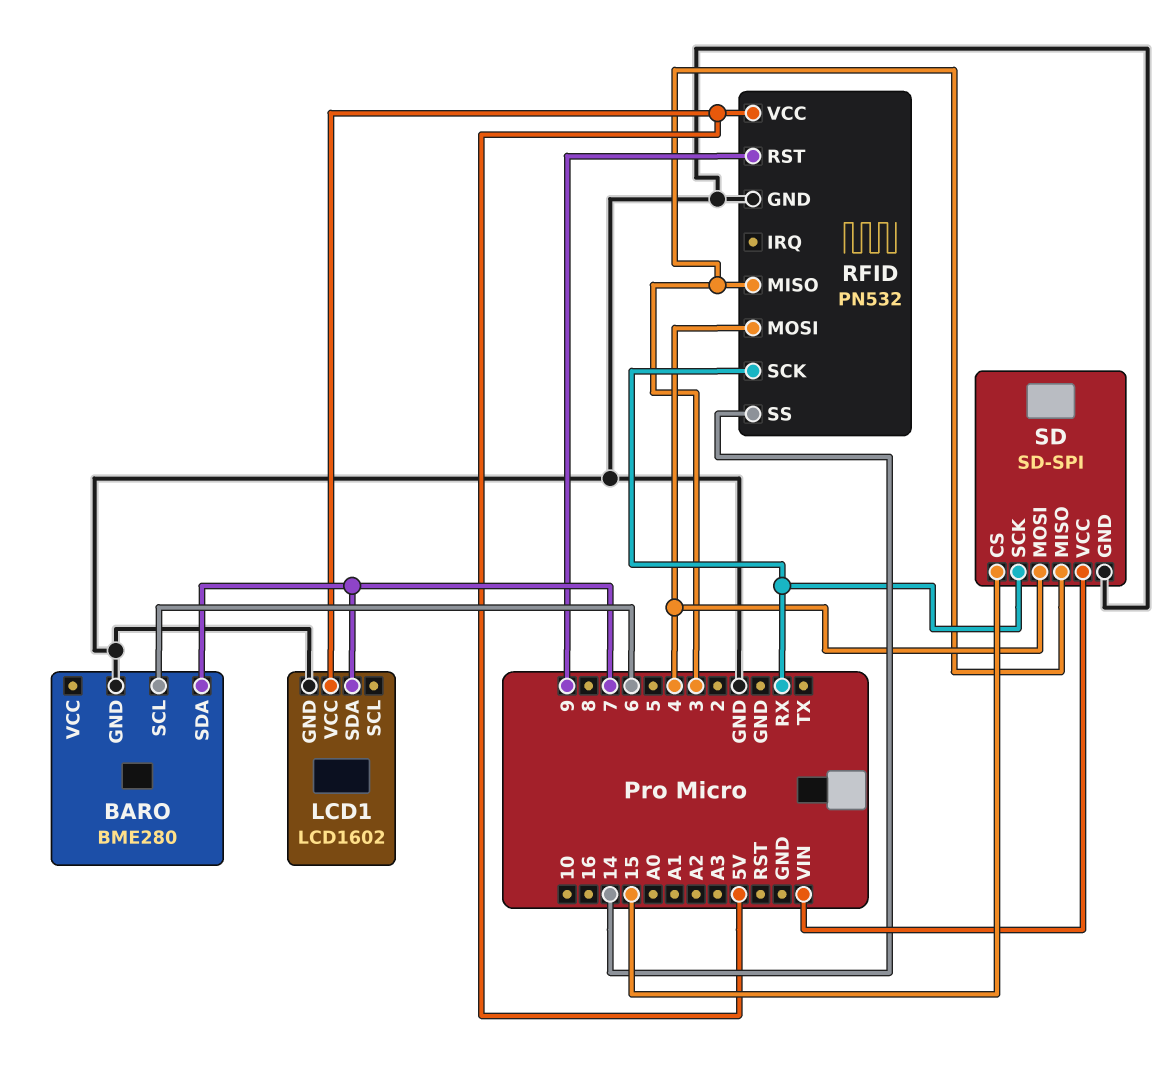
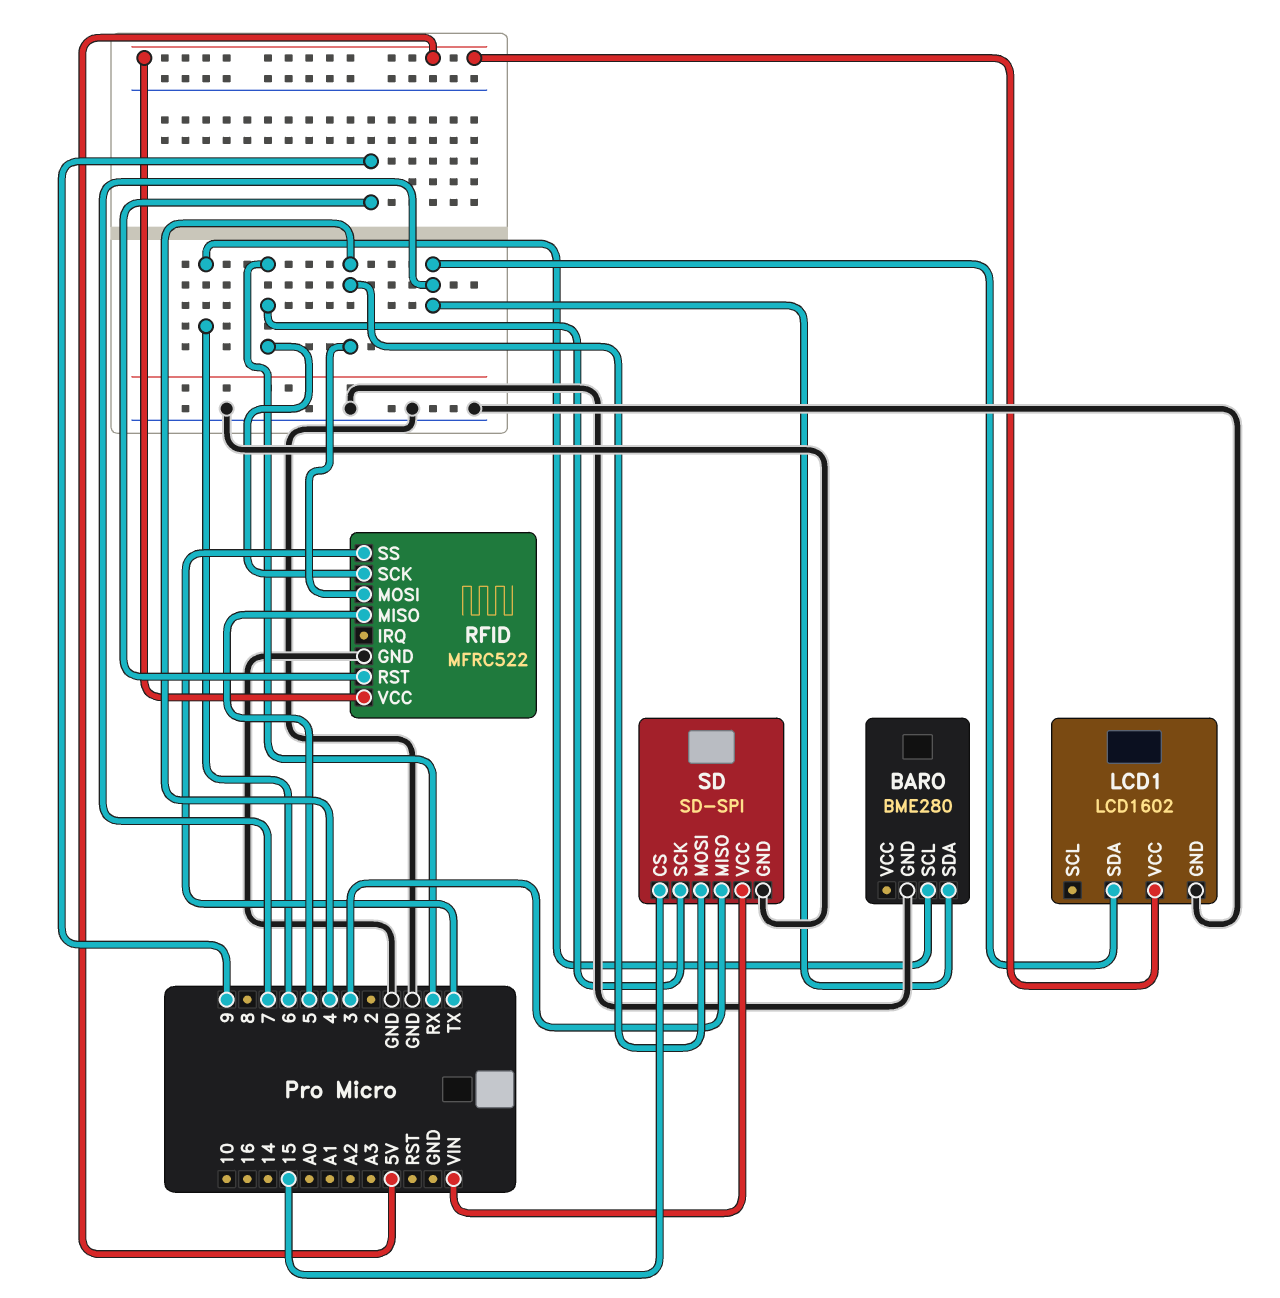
RFID: PN532 -> MFRC522
RFID pin MISO: 3 -> 5
RFID pin SS: 14 -> TX

